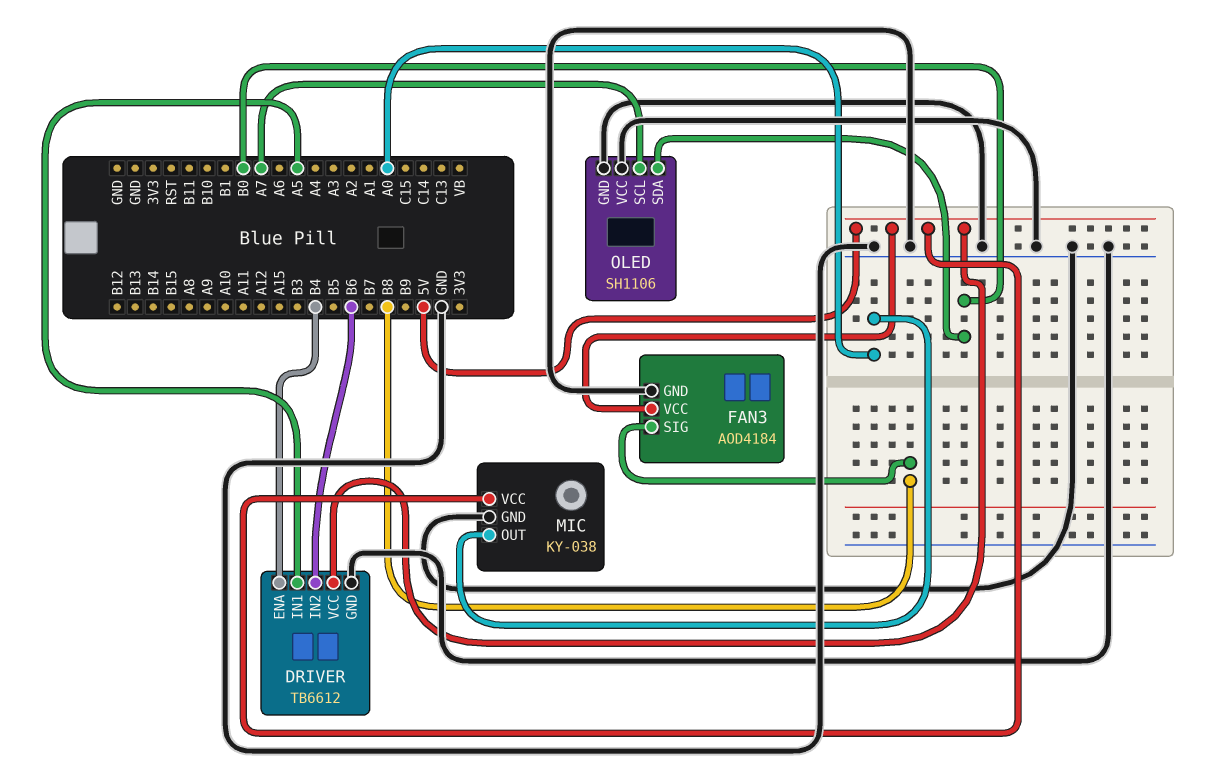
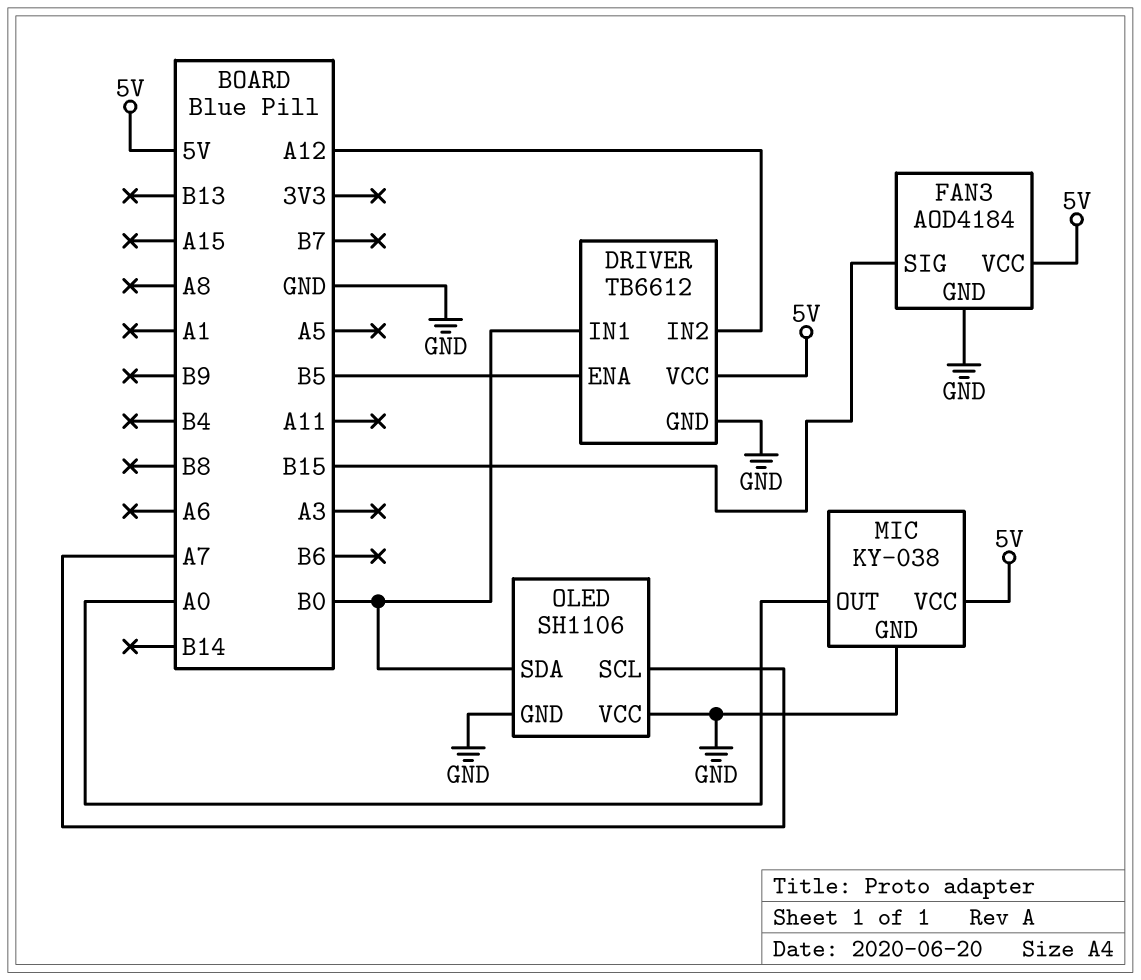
DRIVER pin ENA: B4 -> B5
DRIVER pin IN1: A5 -> B0
DRIVER pin IN2: B6 -> A12
FAN3 pin SIG: B8 -> B15

